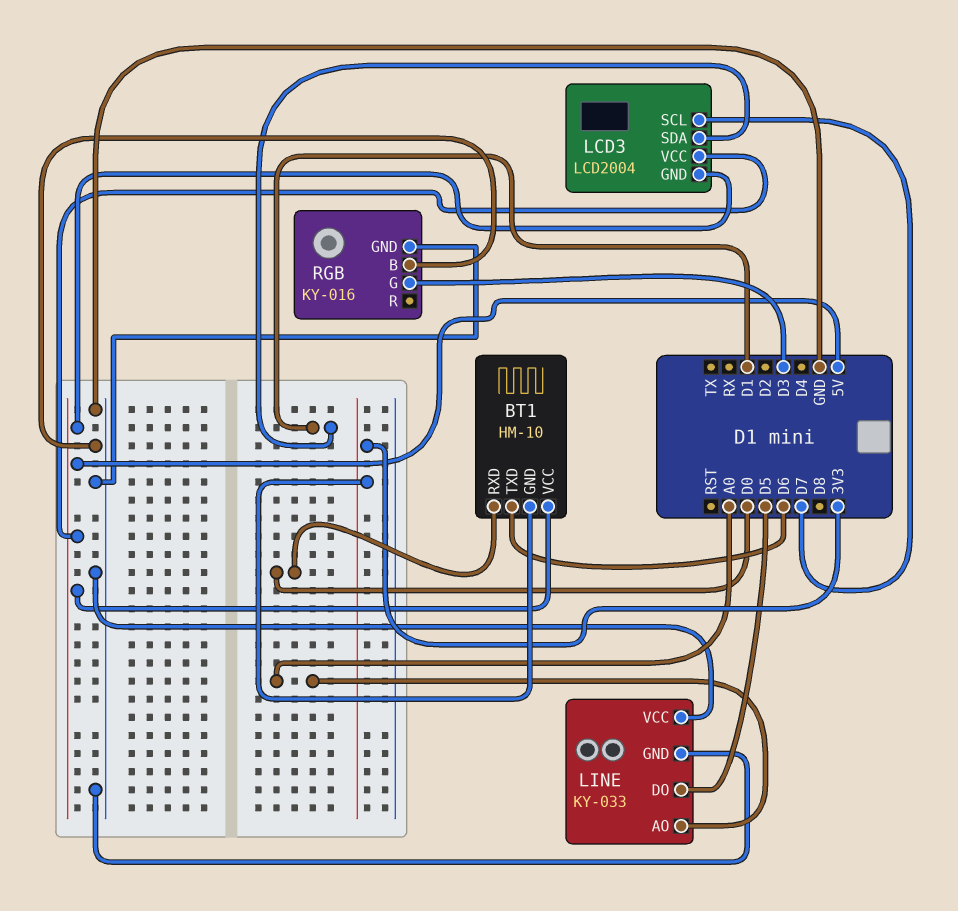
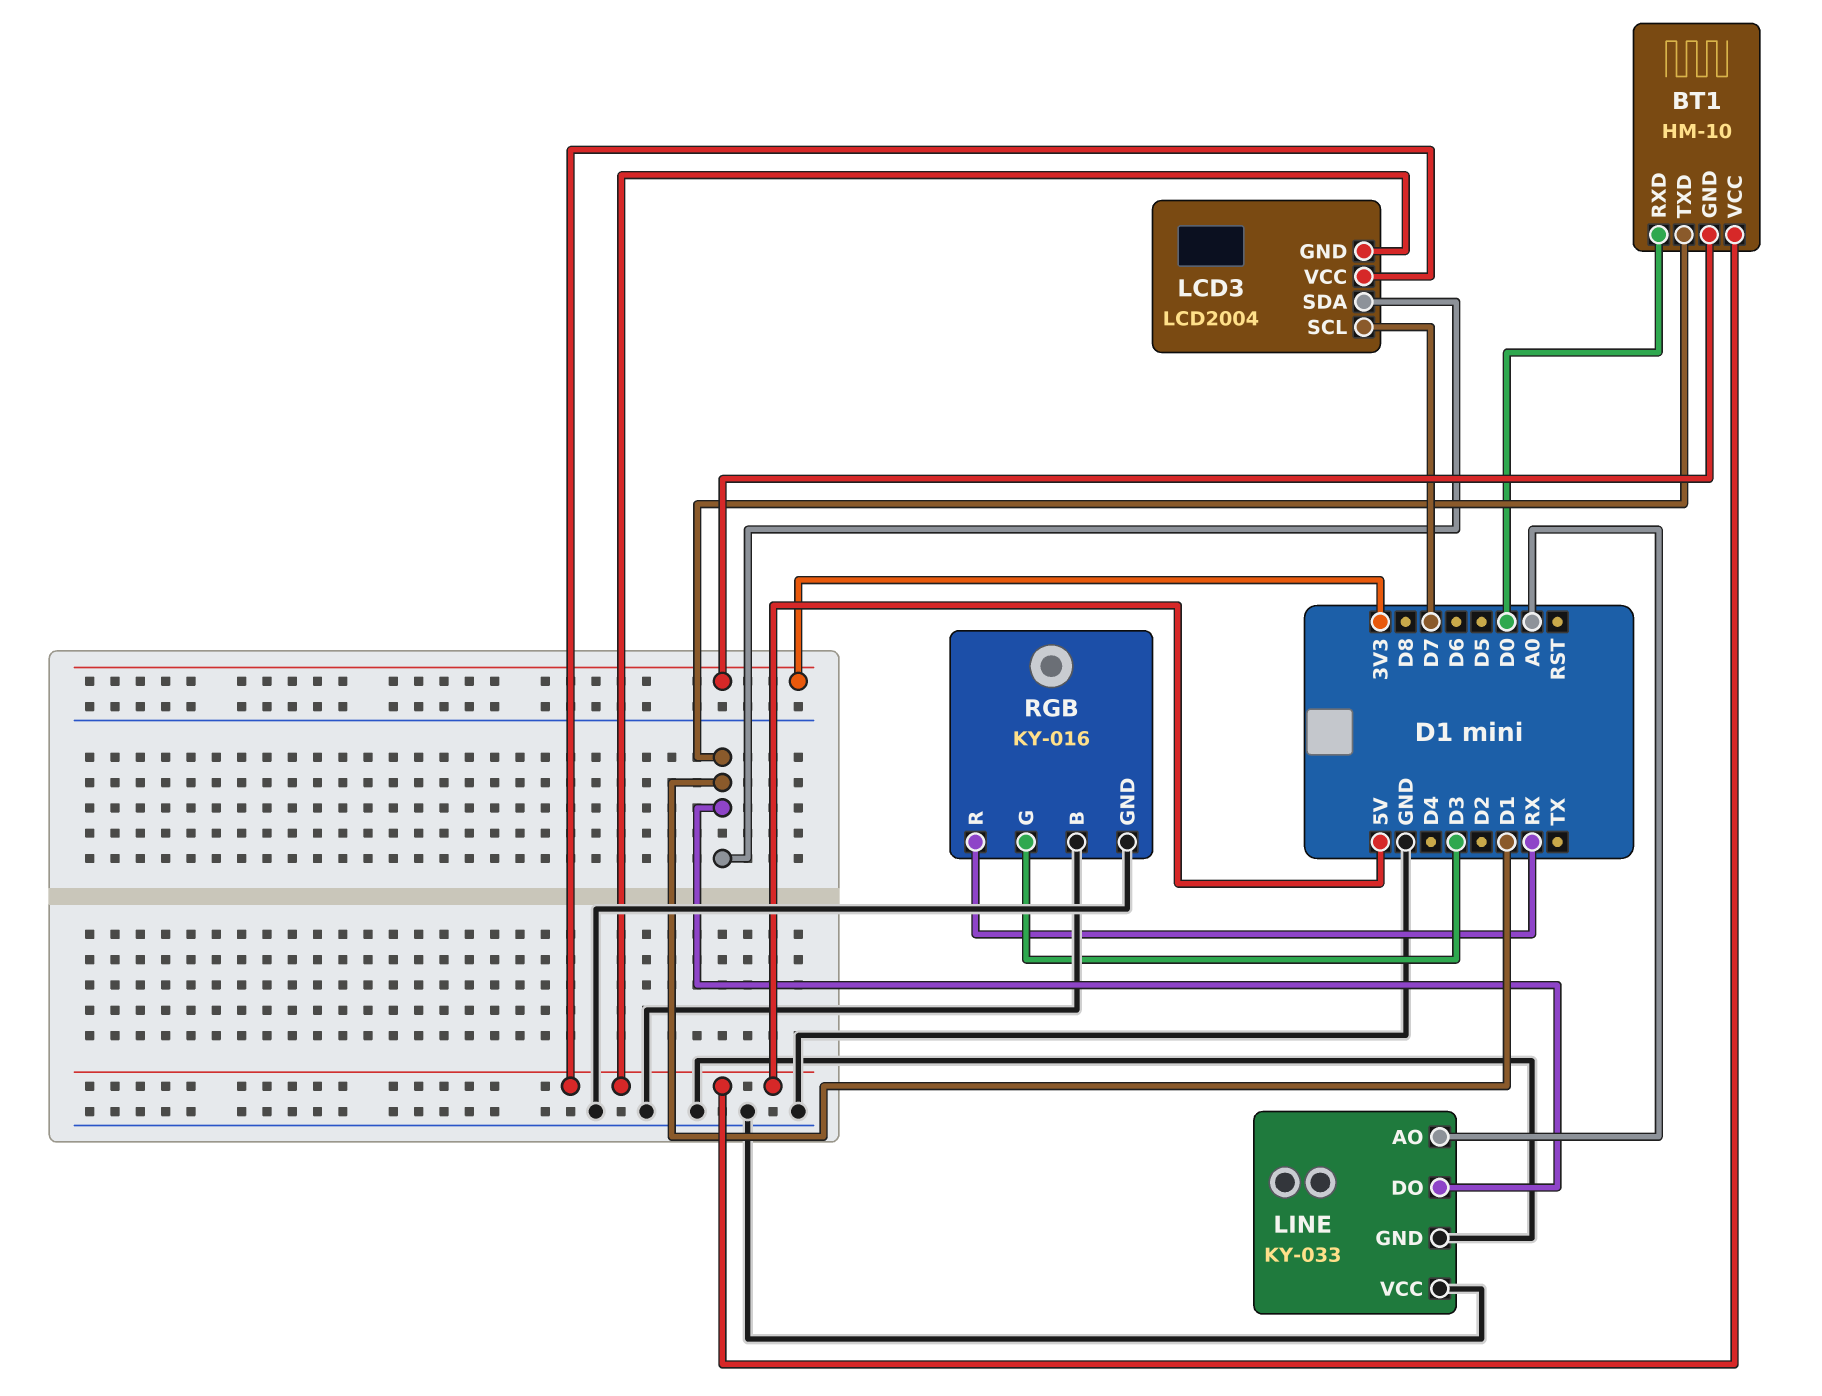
BT1 pin TXD: D6 -> D1
LINE pin DO: D5 -> D1
RGB pin R: none -> RX

